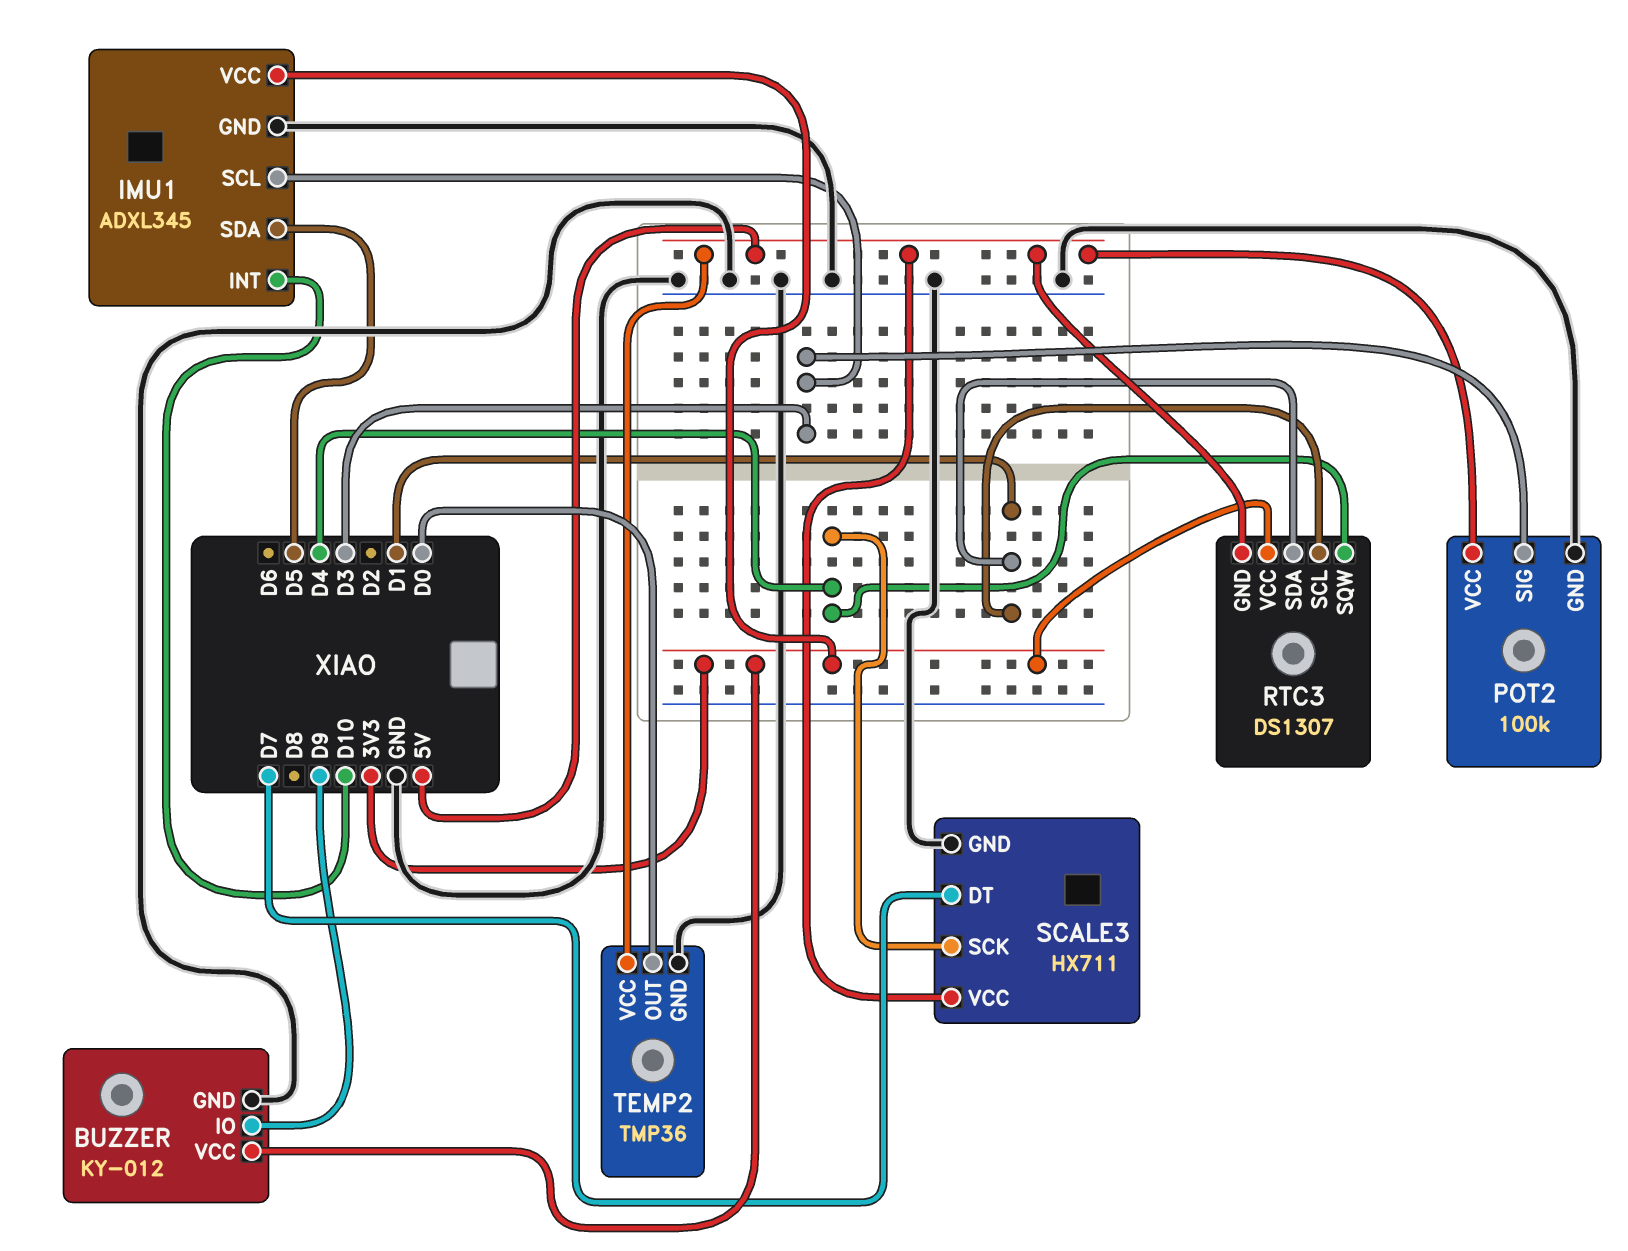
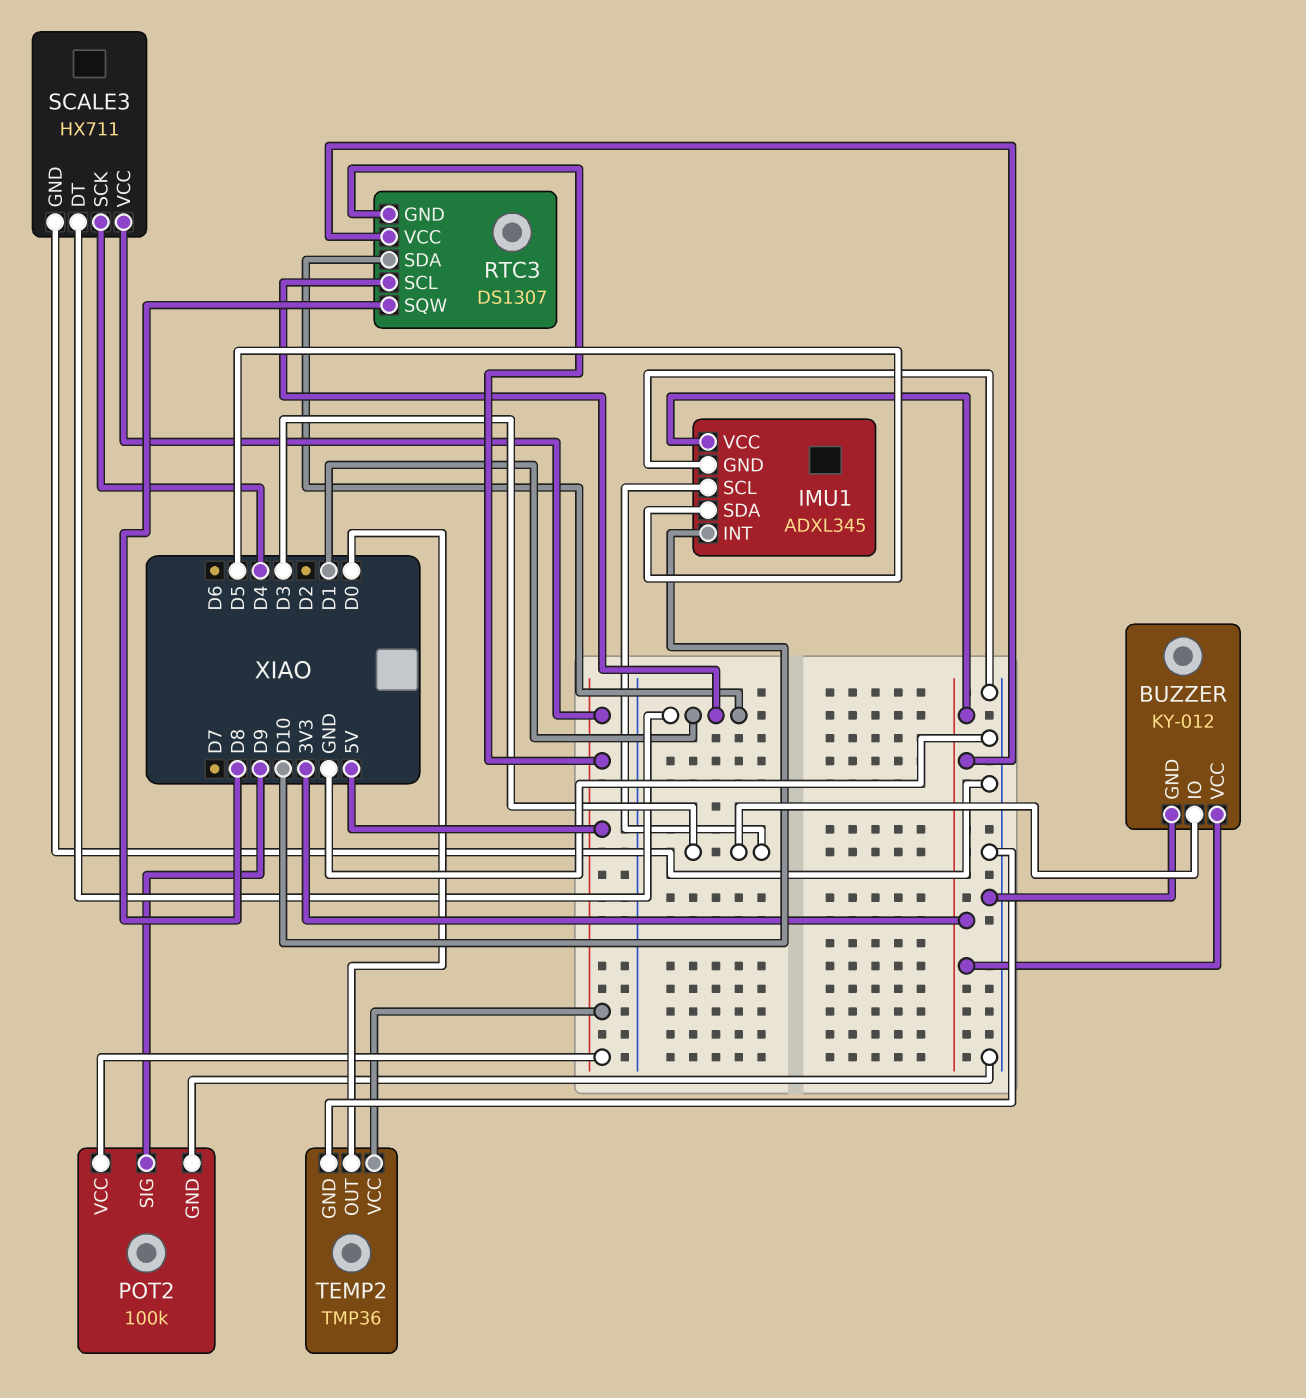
BUZZER pin IO: D9 -> D3
POT2 pin SIG: D3 -> D9
RTC3 pin SQW: D4 -> D8
SCALE3 pin DT: D7 -> D1

